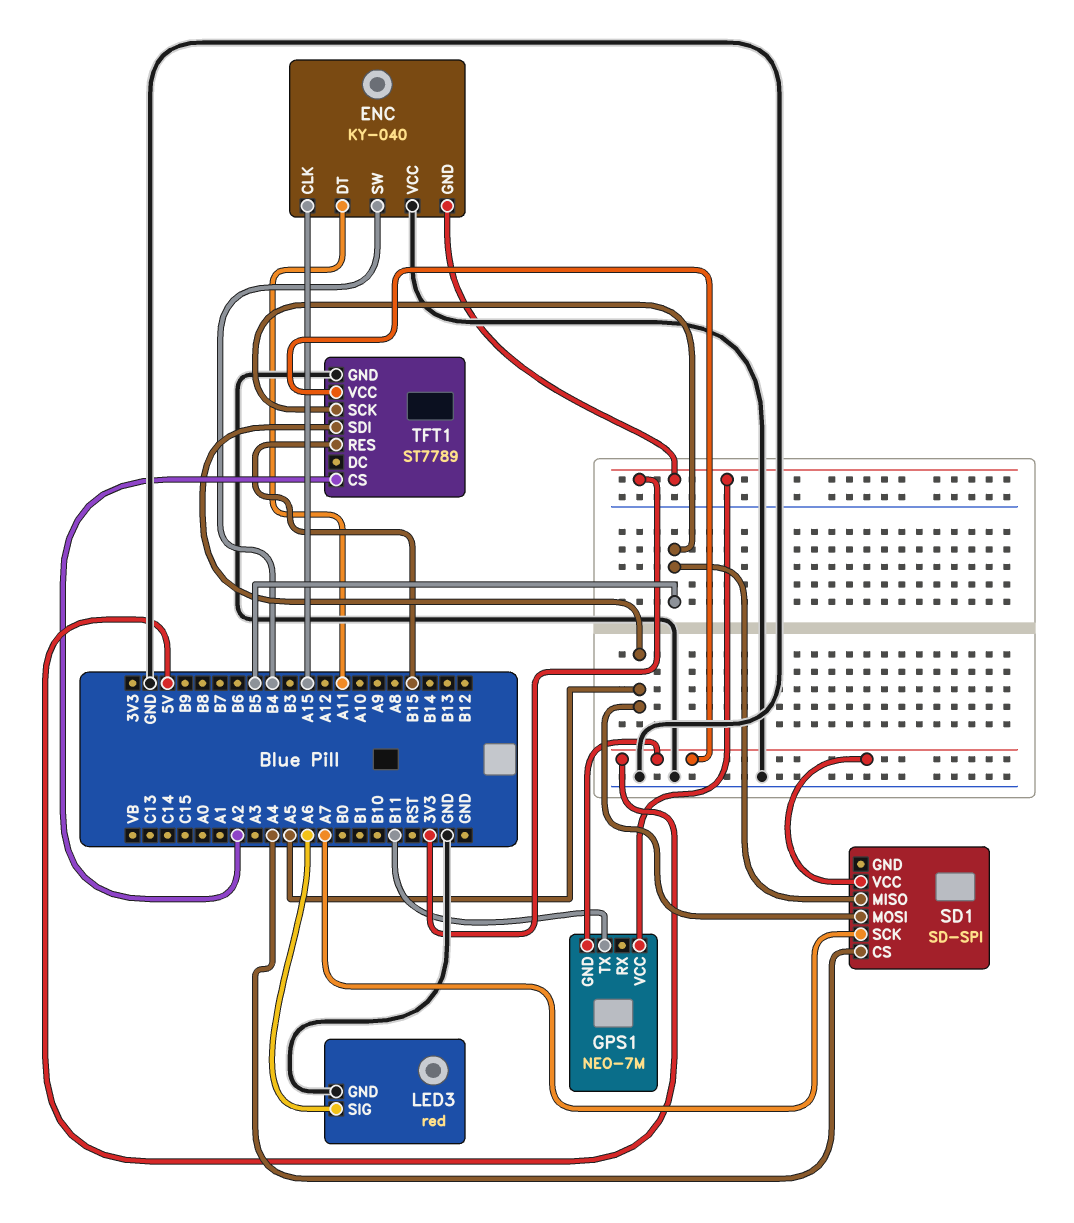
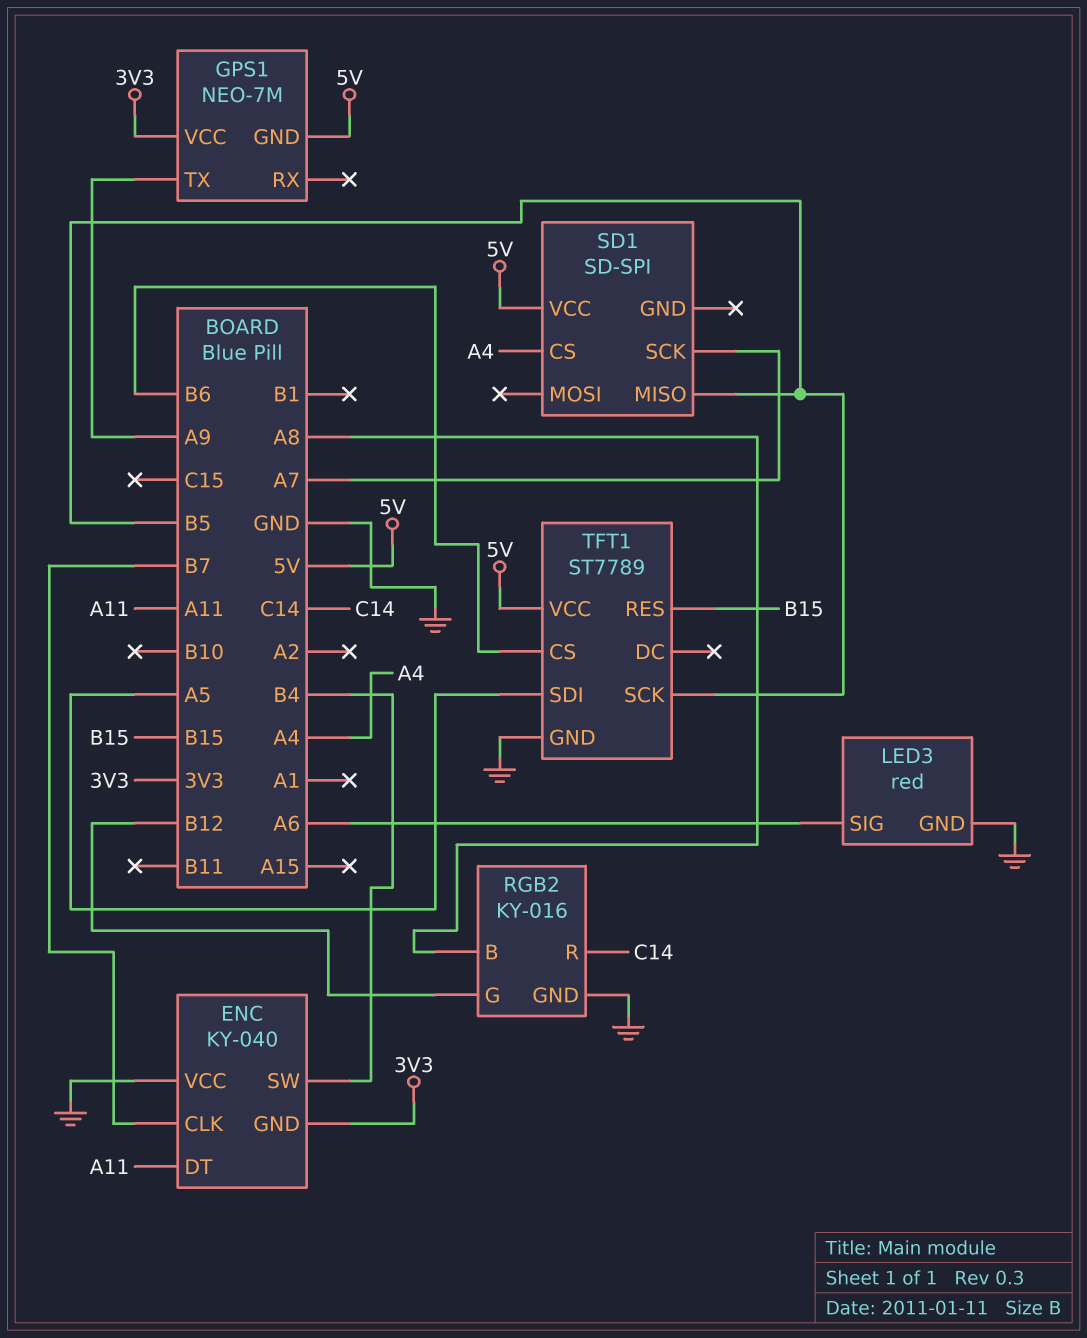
ENC pin CLK: A15 -> B7
GPS1 pin TX: B11 -> A9
RGB2: none -> KY-016
RGB2 pin B: none -> A8
RGB2 pin G: none -> B12
RGB2 pin GND: none -> GND
RGB2 pin R: none -> C14
SD1 pin MOSI: A5 -> none
TFT1 pin CS: A2 -> B6

